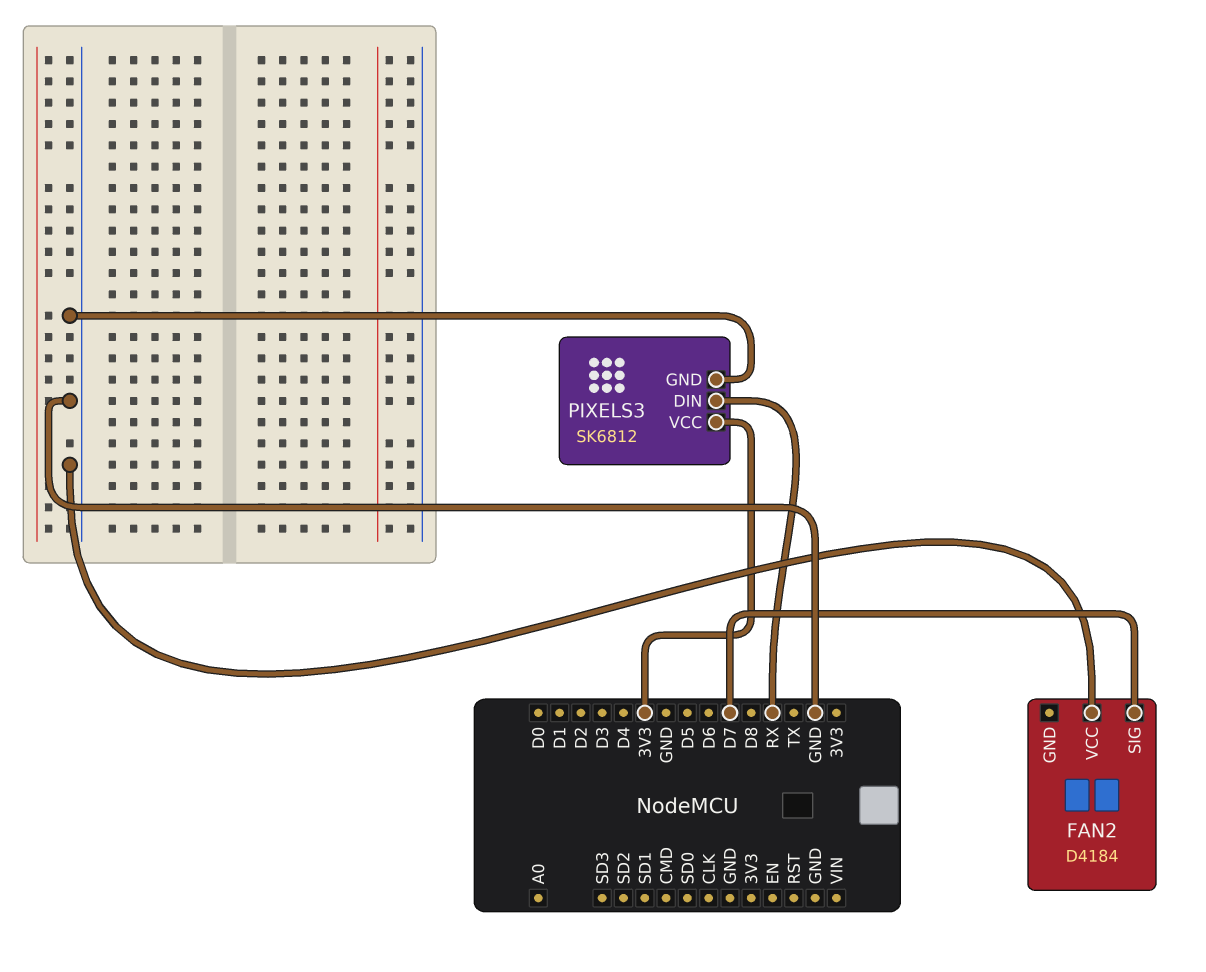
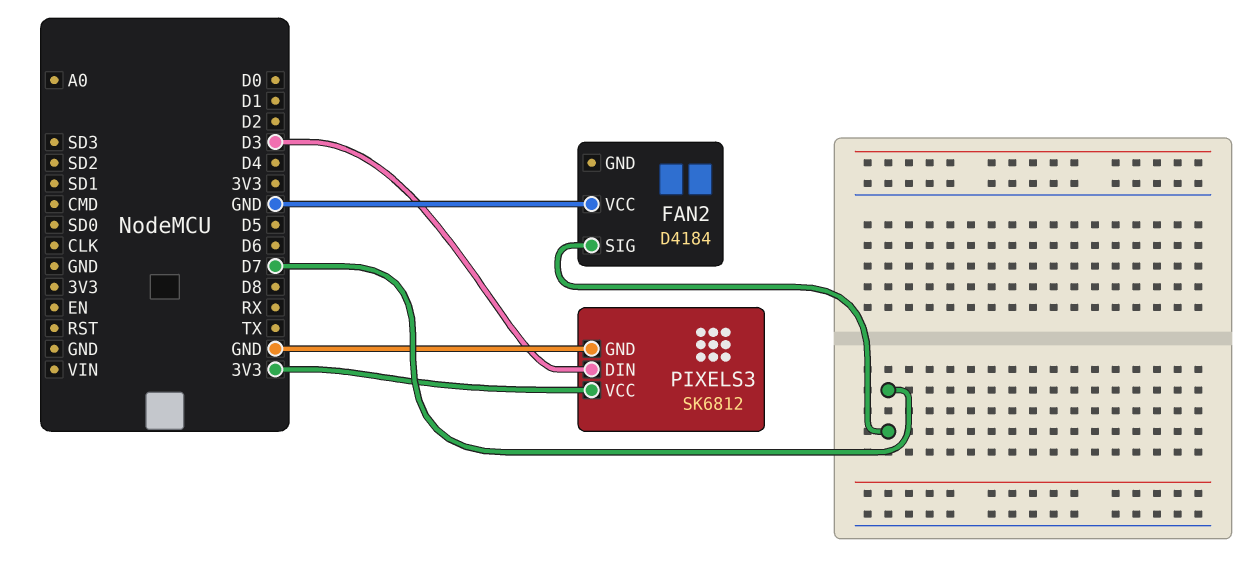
PIXELS3 pin DIN: RX -> D3

